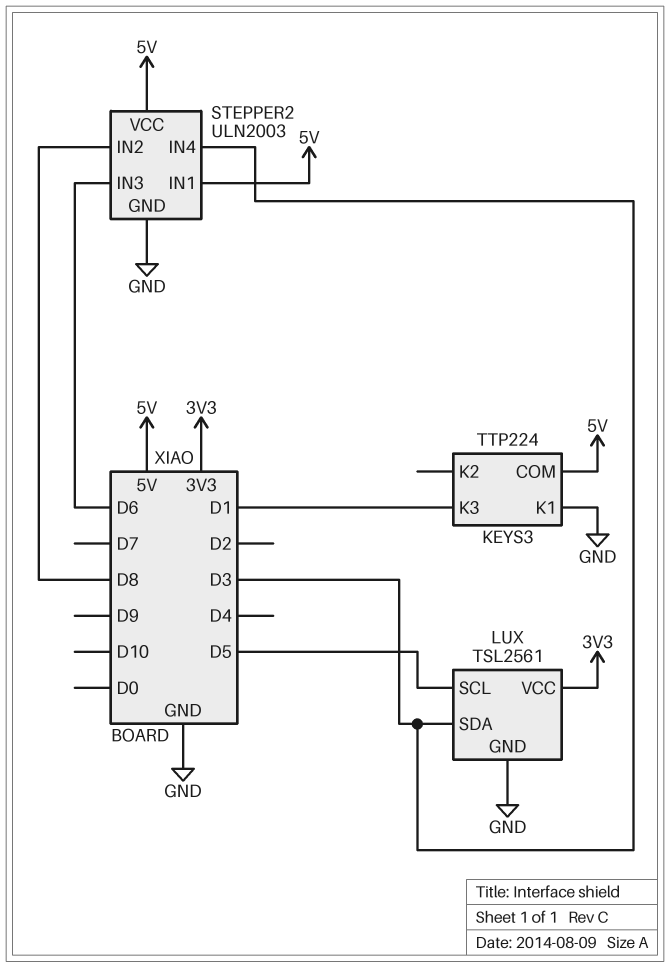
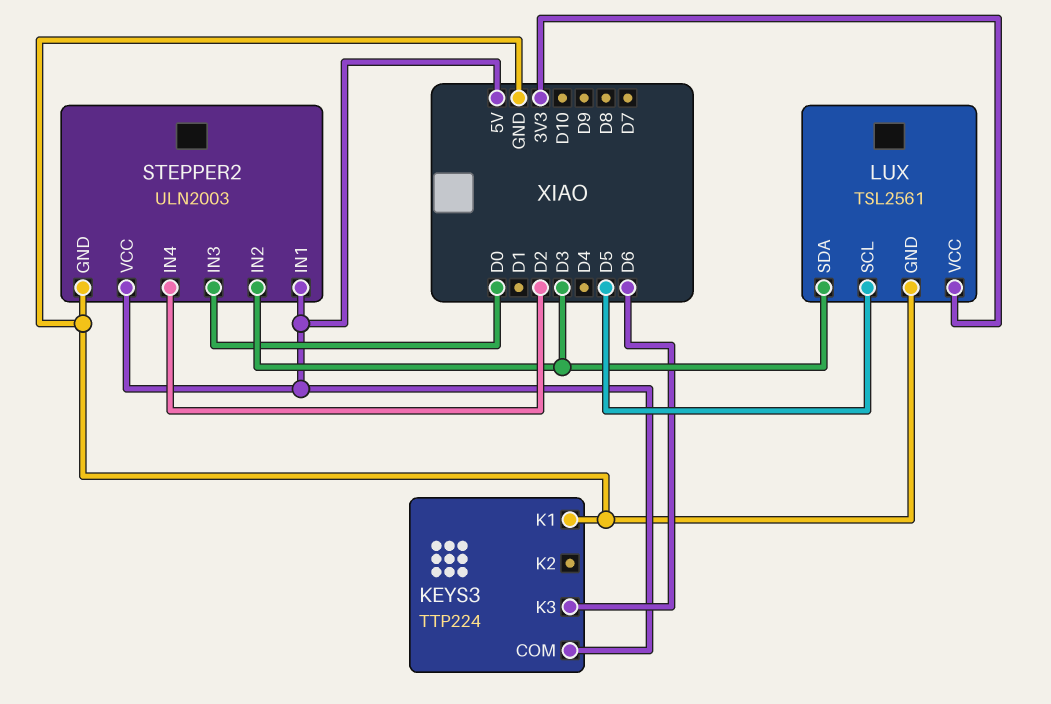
KEYS3 pin K3: D1 -> D6
STEPPER2 pin IN2: D8 -> D3
STEPPER2 pin IN3: D6 -> D0
STEPPER2 pin IN4: D3 -> D2

